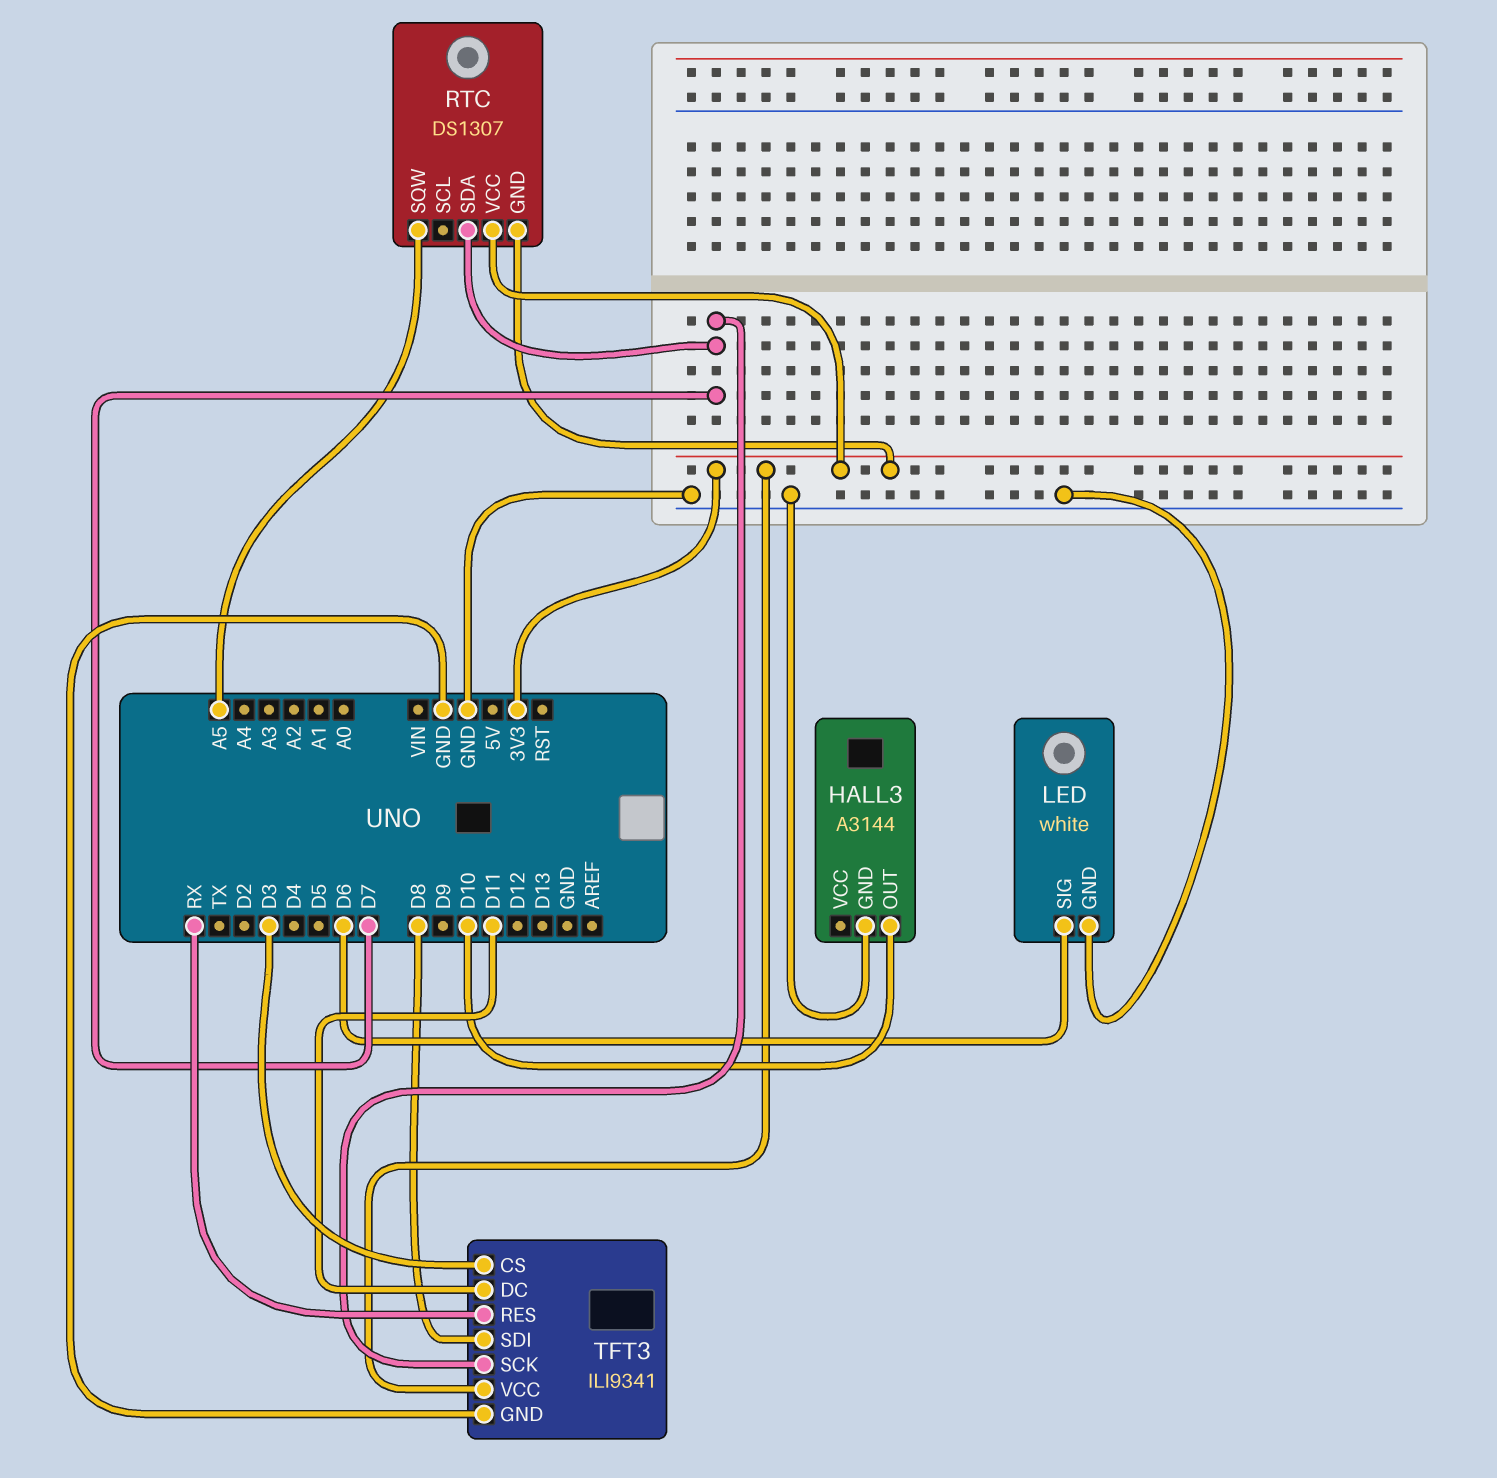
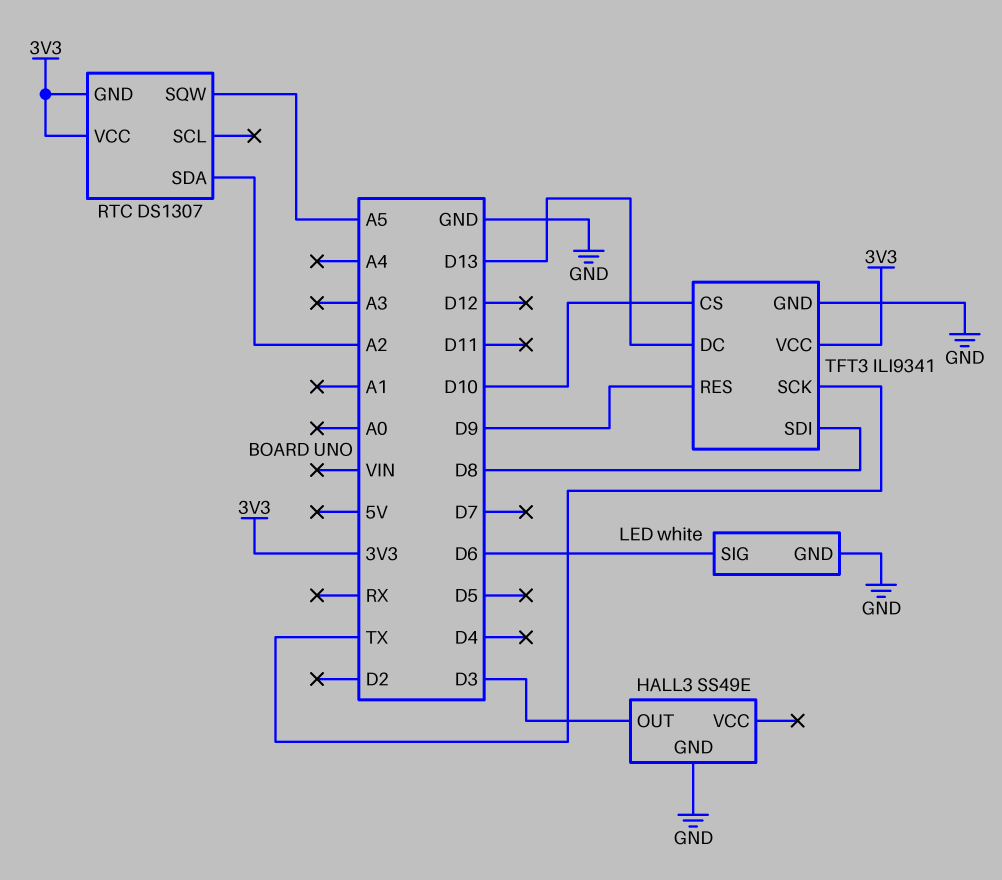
HALL3: A3144 -> SS49E
HALL3 pin OUT: D10 -> D3
RTC pin SDA: D7 -> A2
TFT3 pin CS: D3 -> D10
TFT3 pin DC: D11 -> D13
TFT3 pin RES: RX -> D9
TFT3 pin SCK: D7 -> TX

